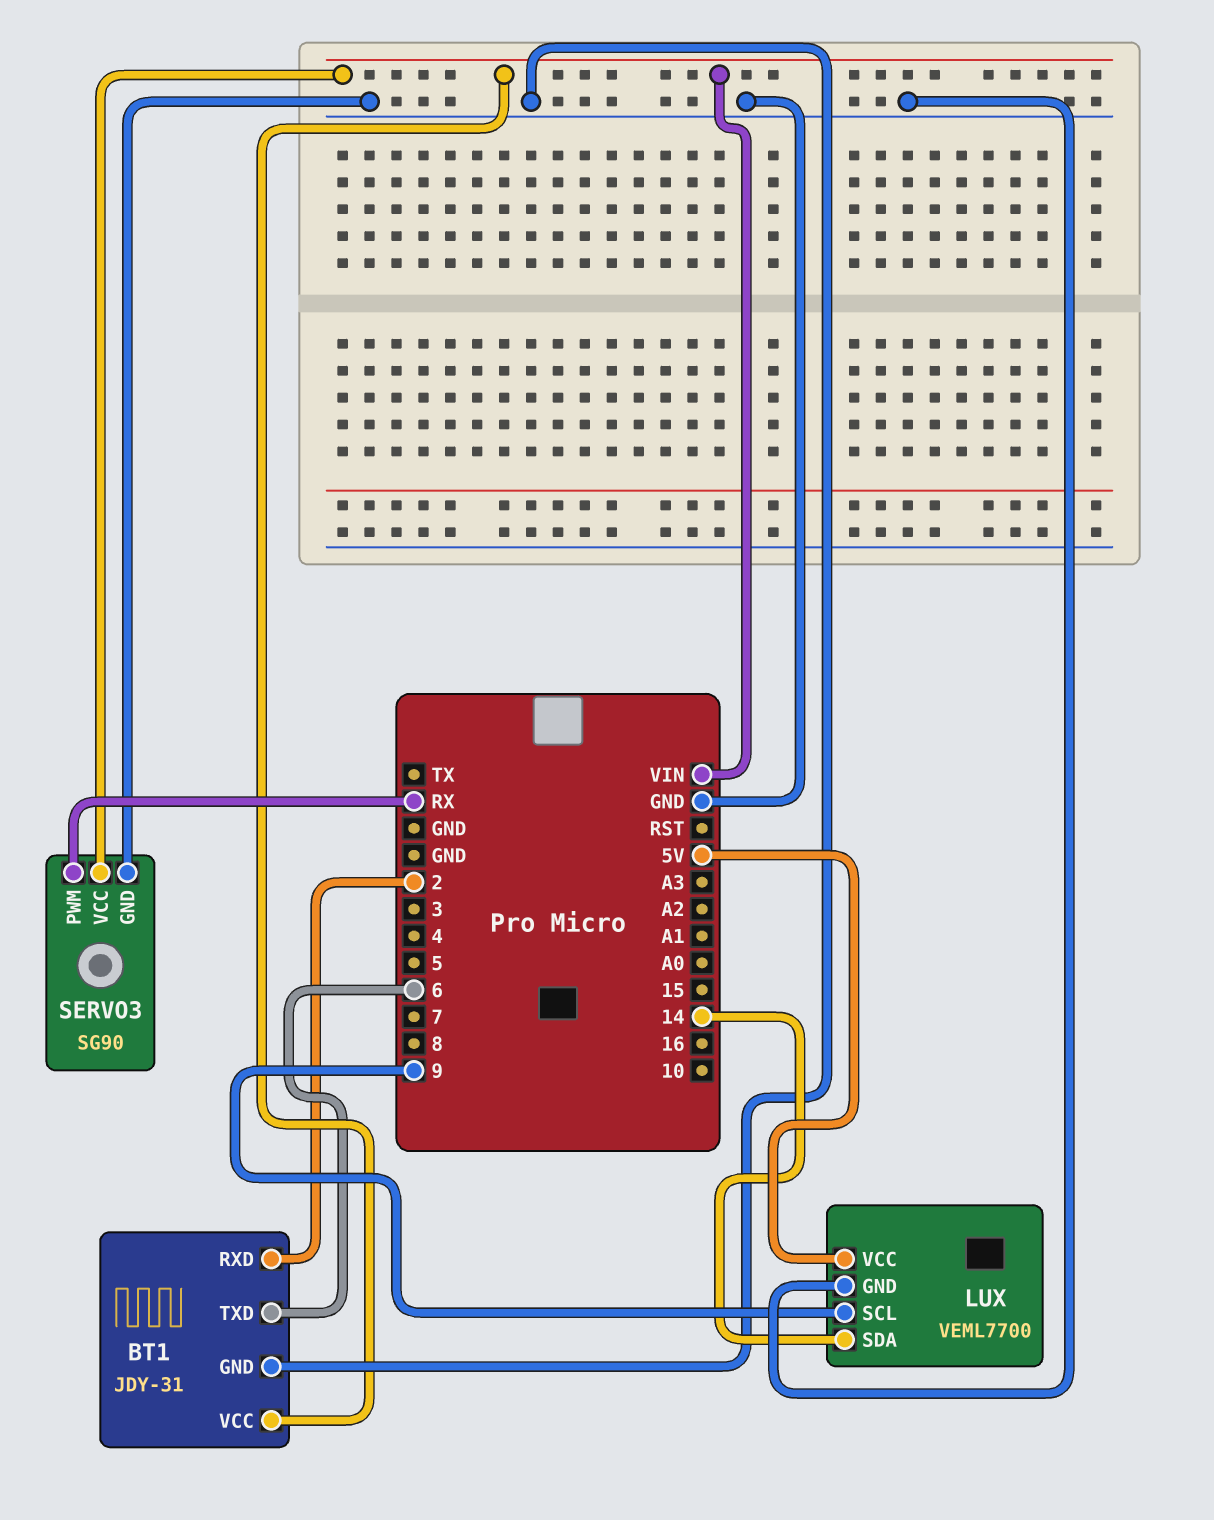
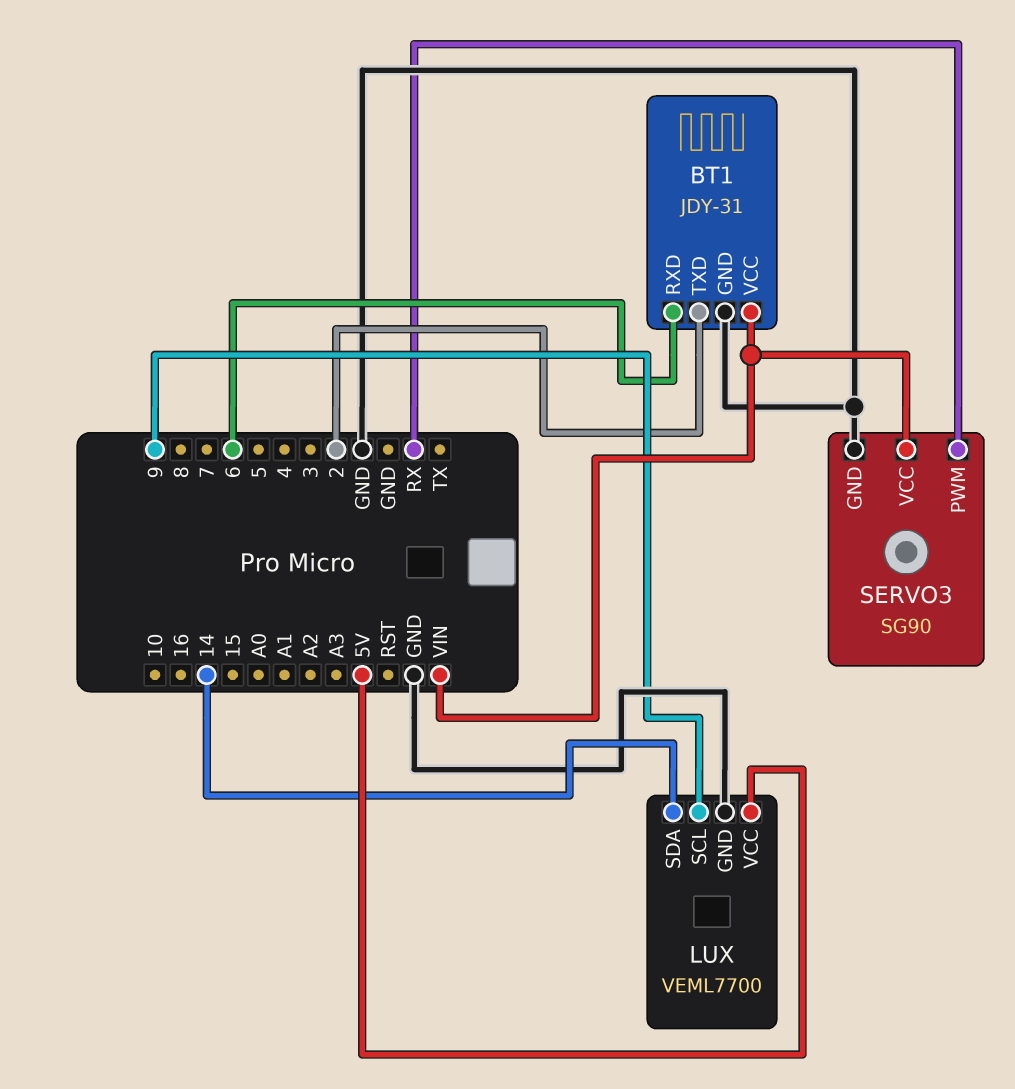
BT1 pin RXD: 2 -> 6
BT1 pin TXD: 6 -> 2

